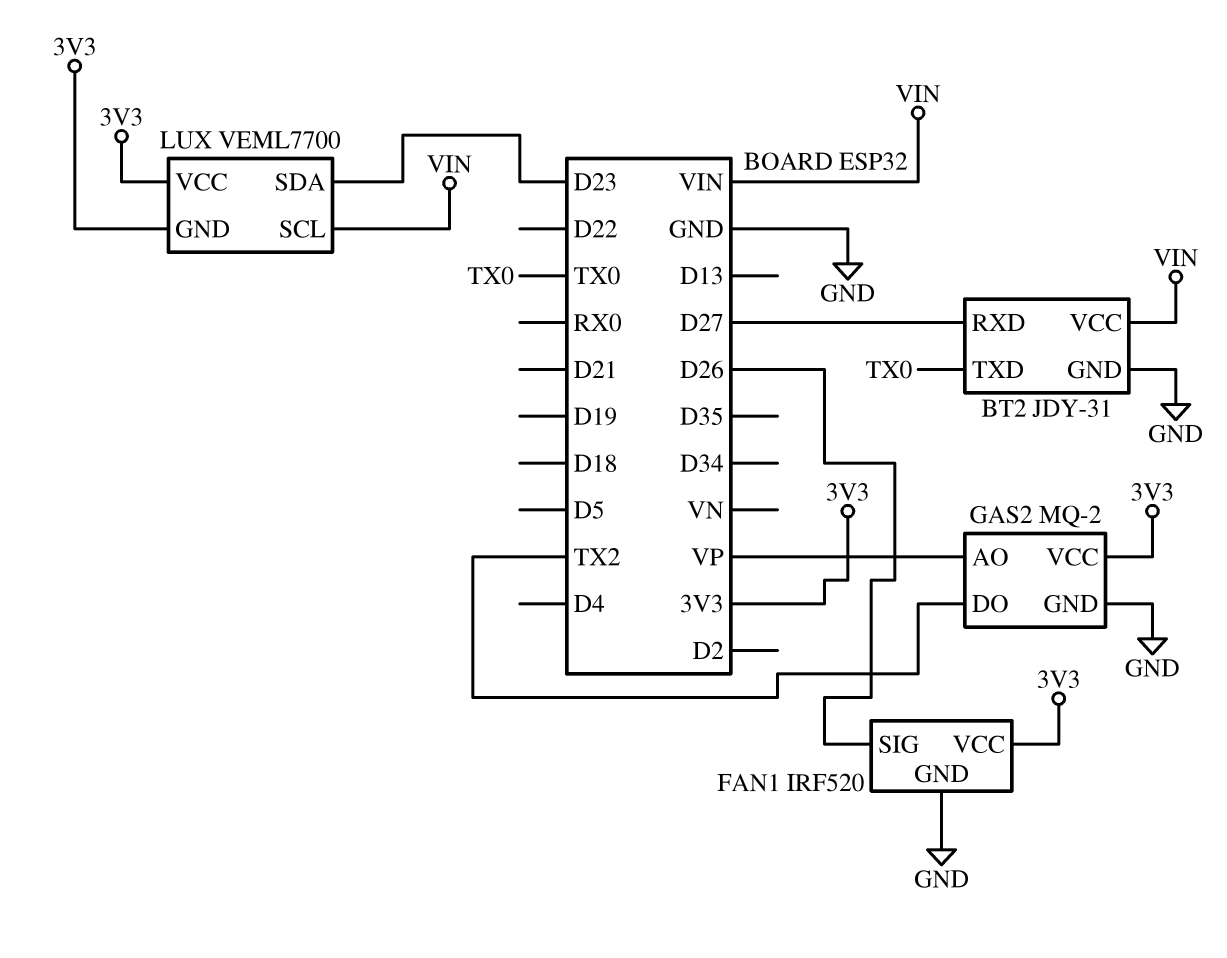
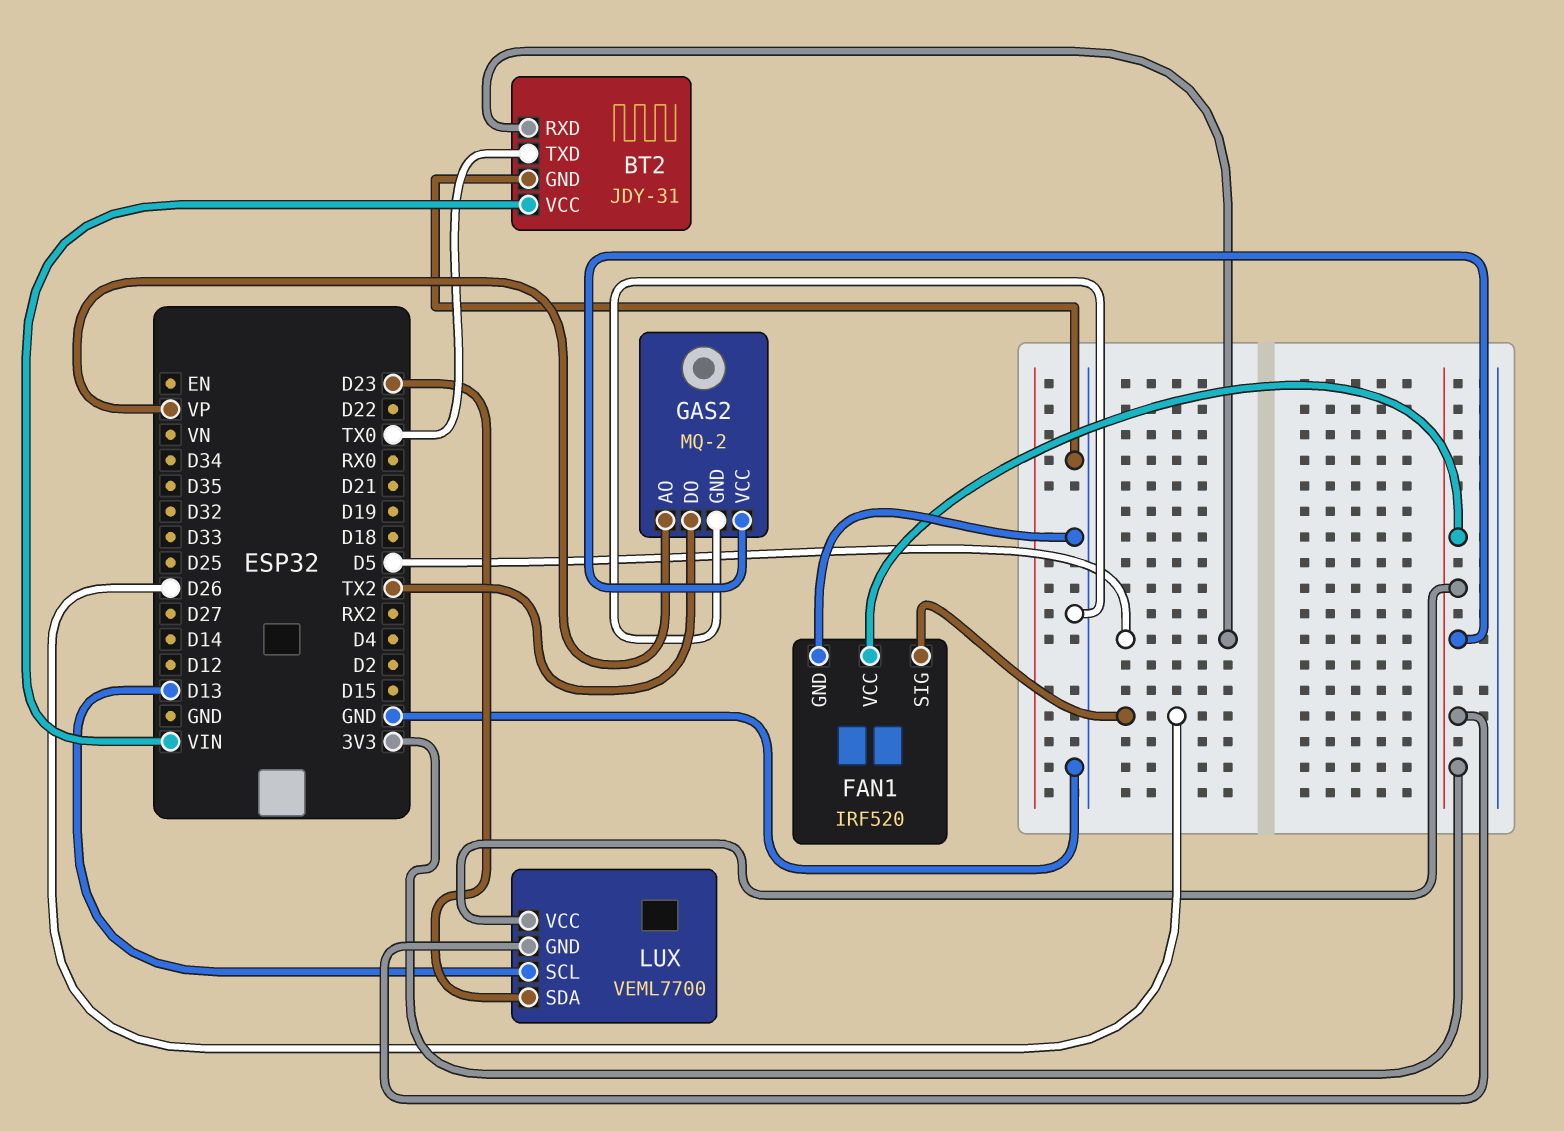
BT2 pin RXD: D27 -> D5
LUX pin SCL: VIN -> D13

